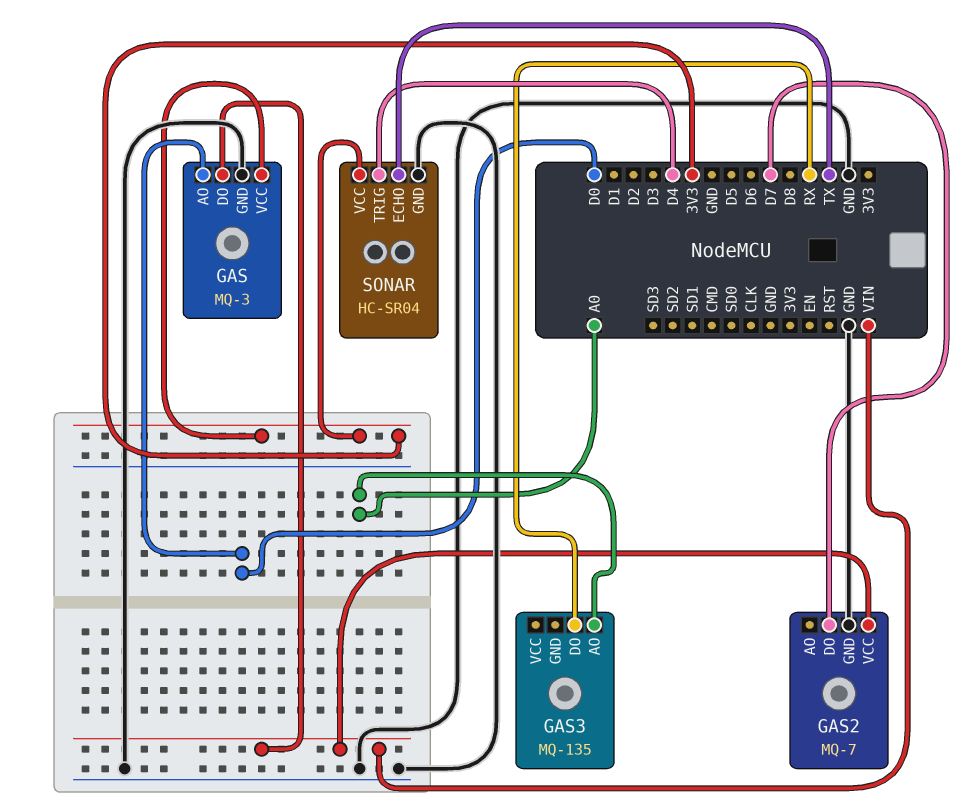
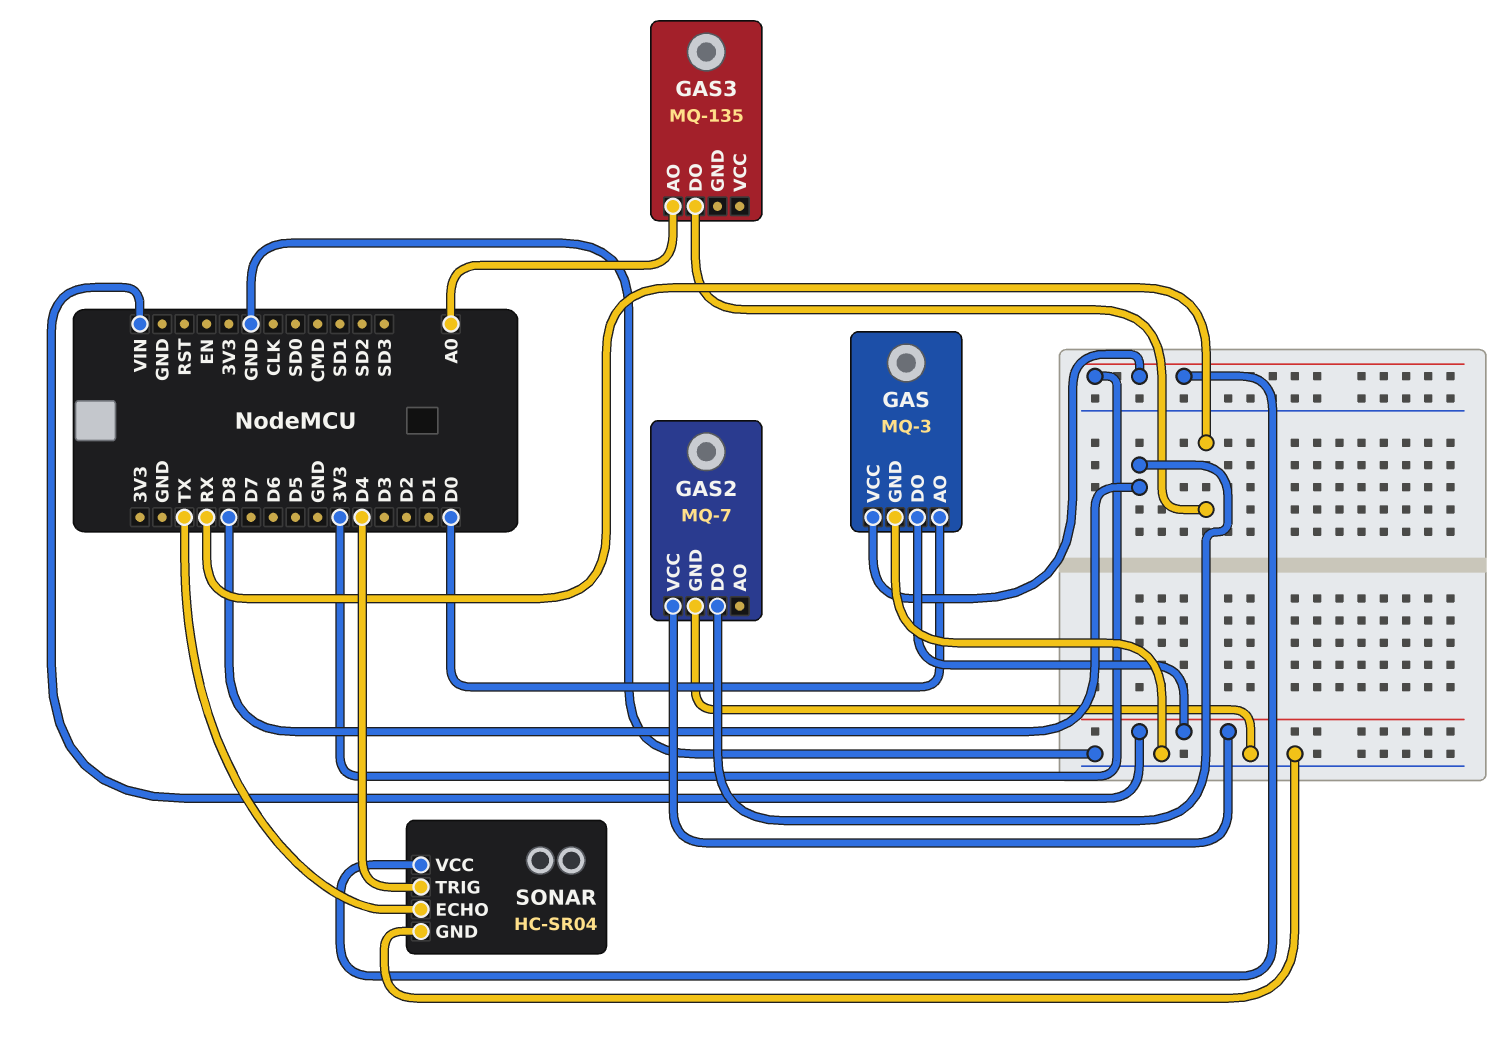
GAS2 pin DO: D7 -> D8

